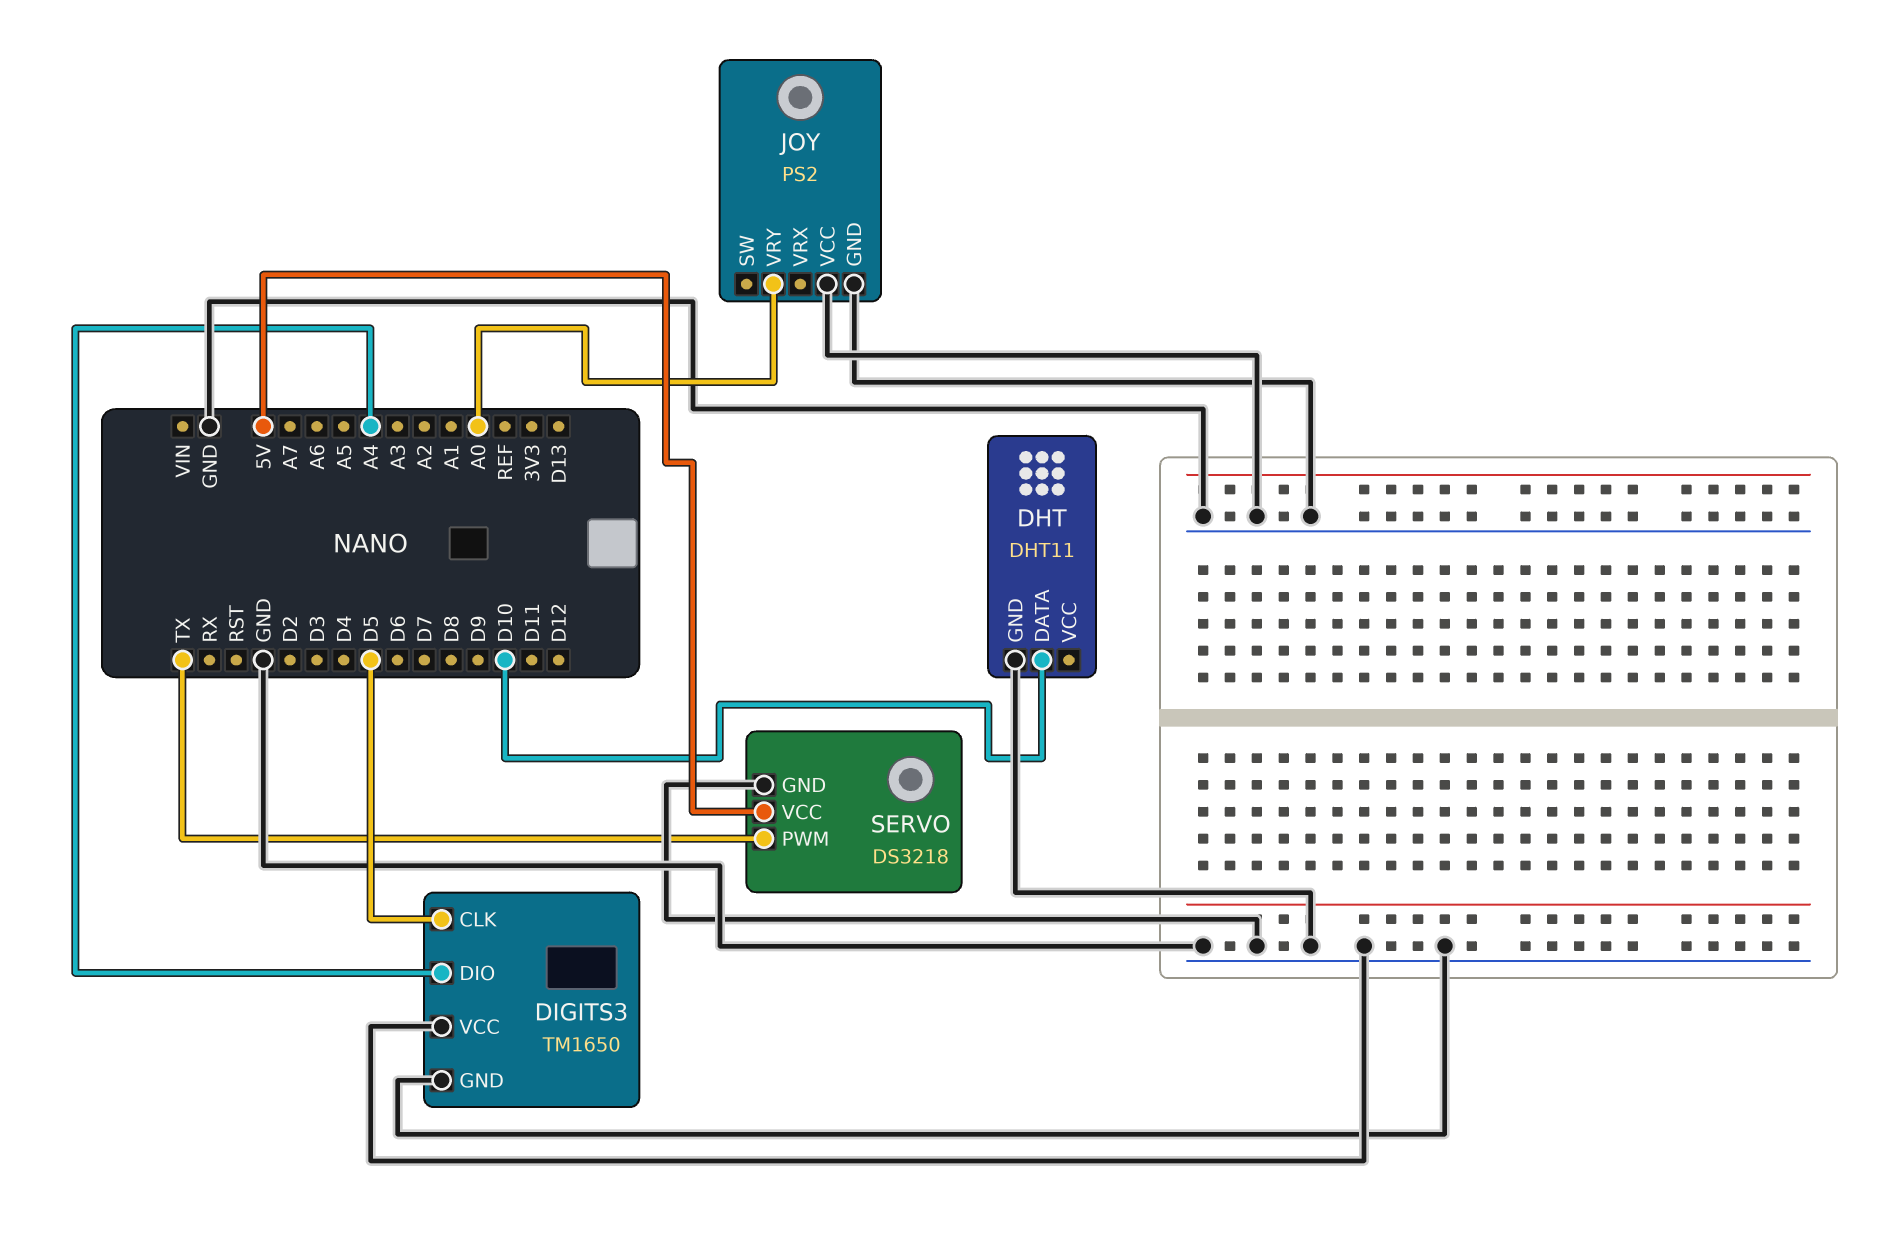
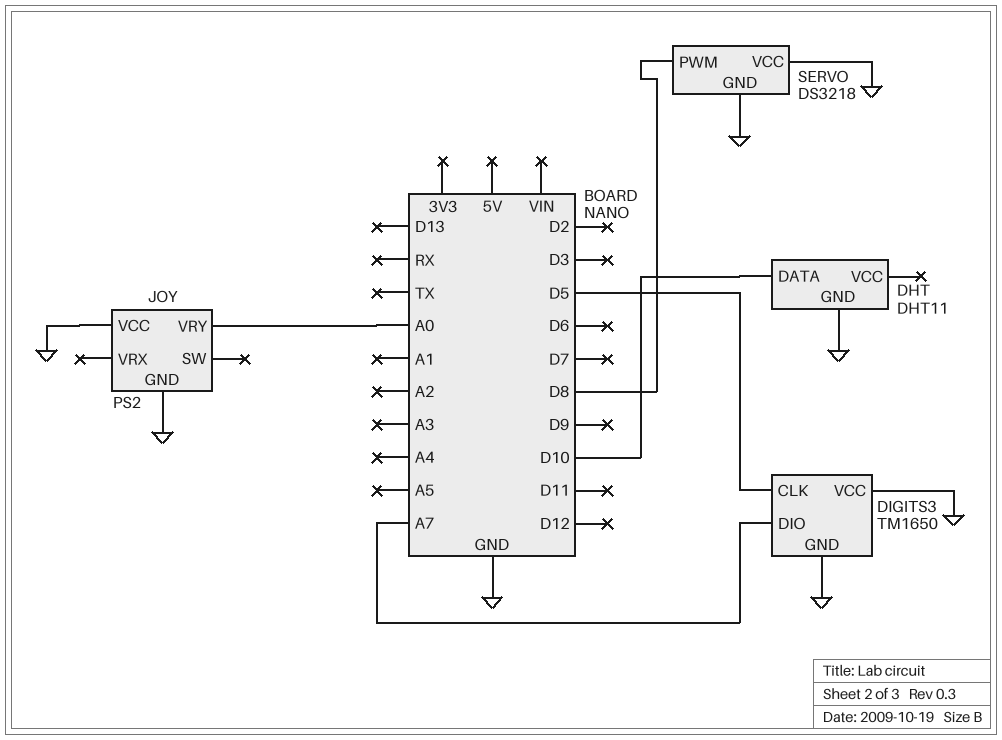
DIGITS3 pin DIO: A4 -> A7
SERVO pin PWM: TX -> D8
SERVO pin VCC: 5V -> GND

